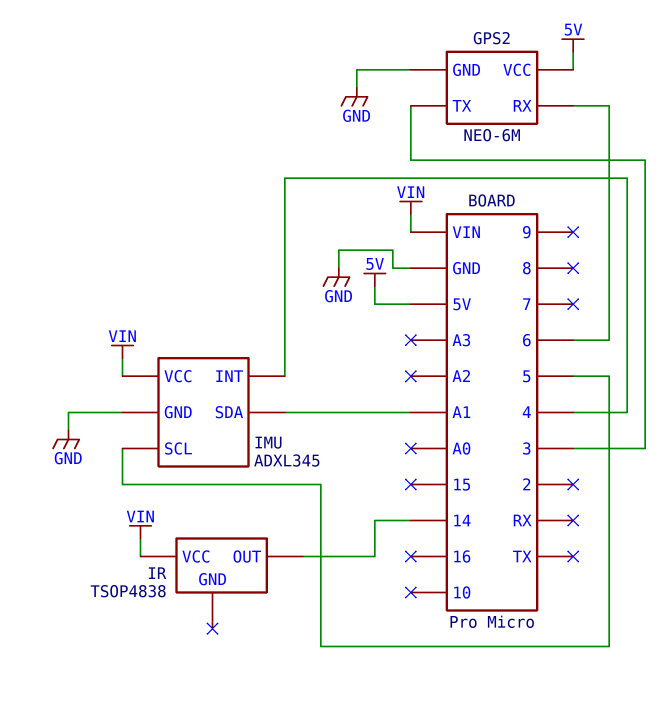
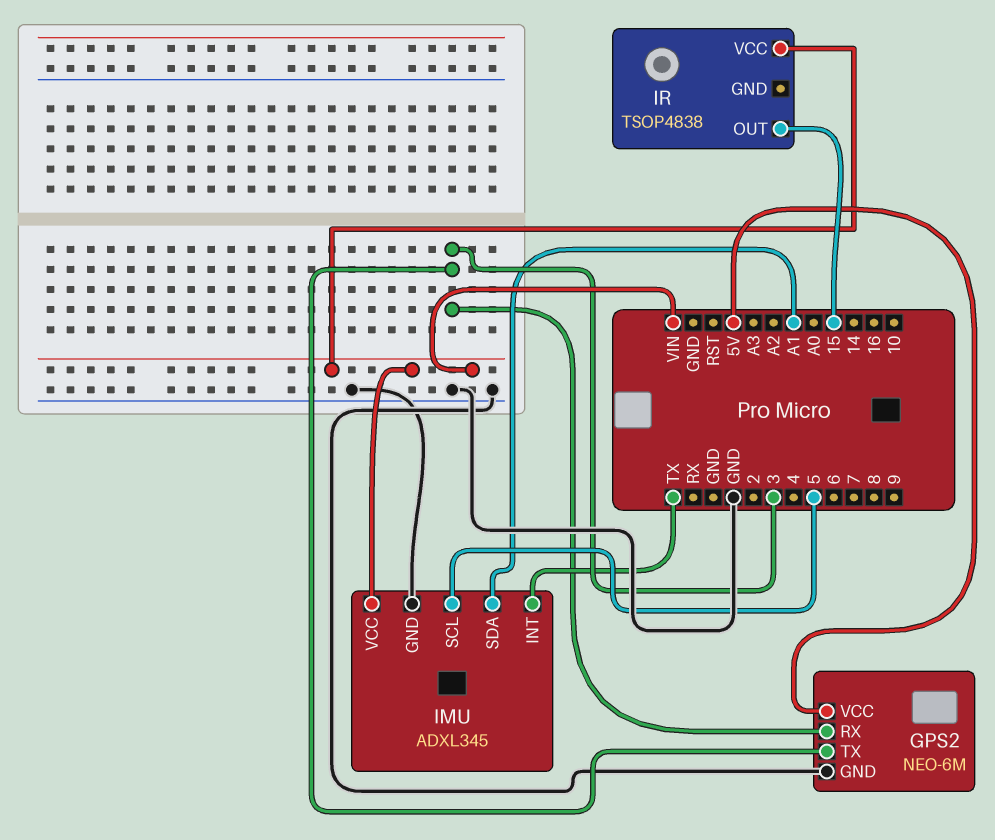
GPS2 pin RX: 6 -> 3
IMU pin INT: 4 -> TX
IR pin OUT: 14 -> 15

